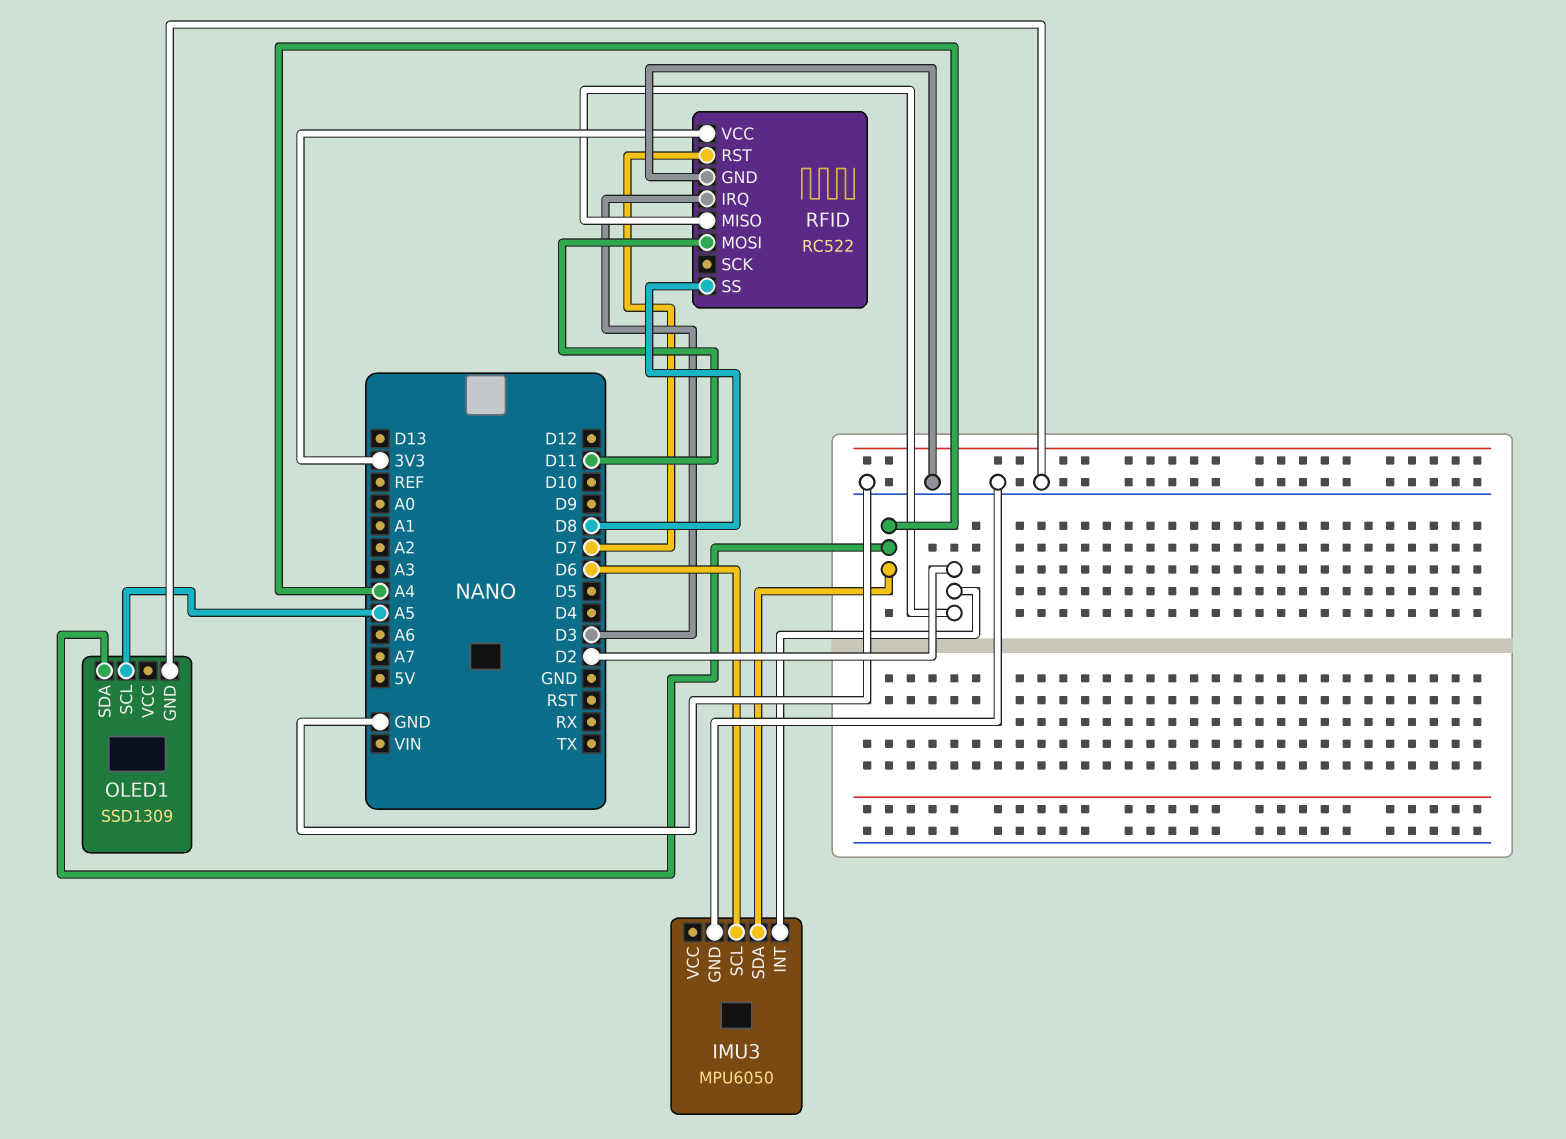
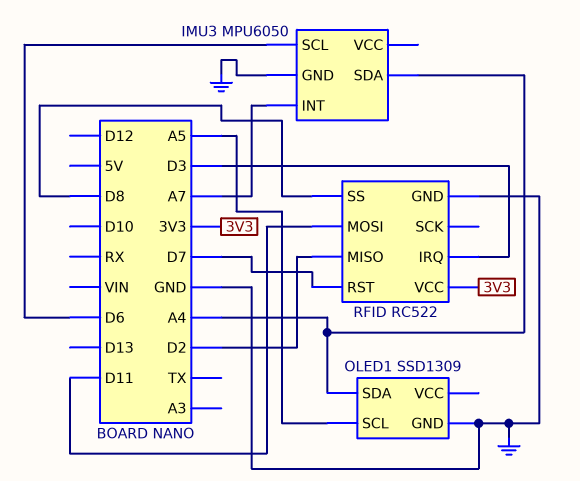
IMU3 pin INT: D2 -> A7

